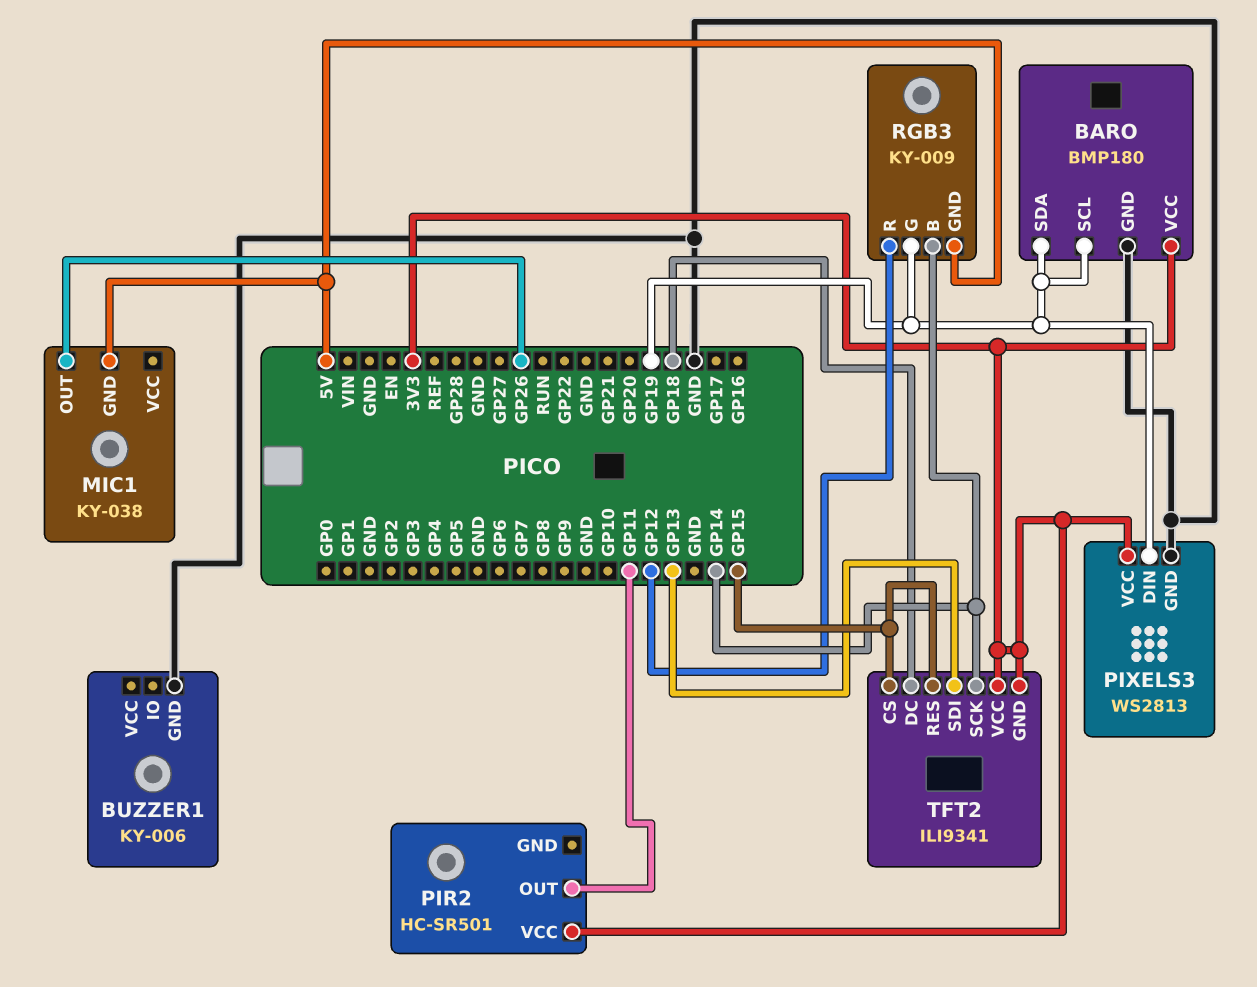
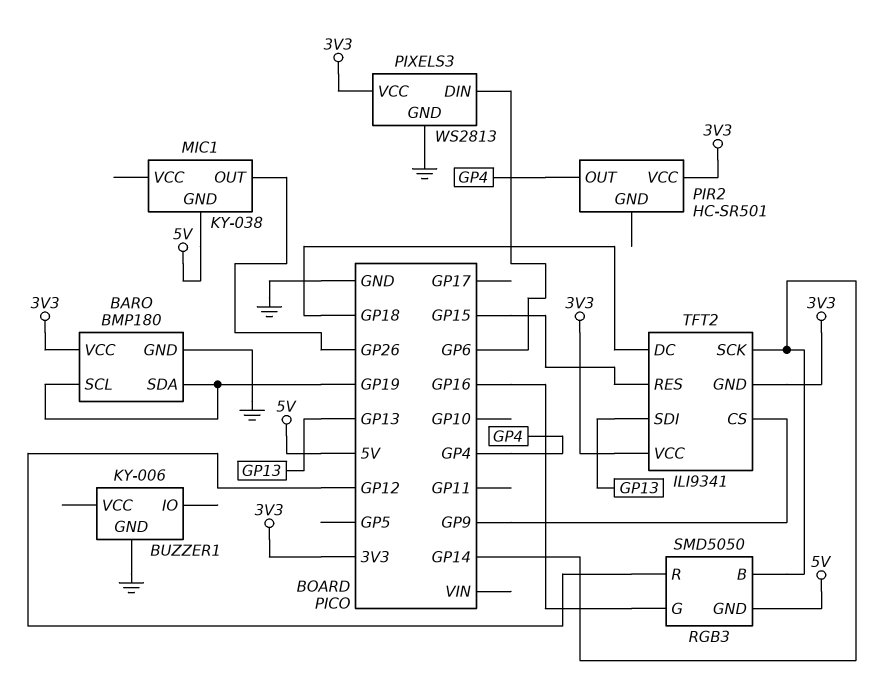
PIR2 pin OUT: GP11 -> GP4
PIXELS3 pin DIN: GP19 -> GP6
RGB3: KY-009 -> SMD5050
RGB3 pin G: GP19 -> GP16
TFT2 pin CS: GP15 -> GP9

